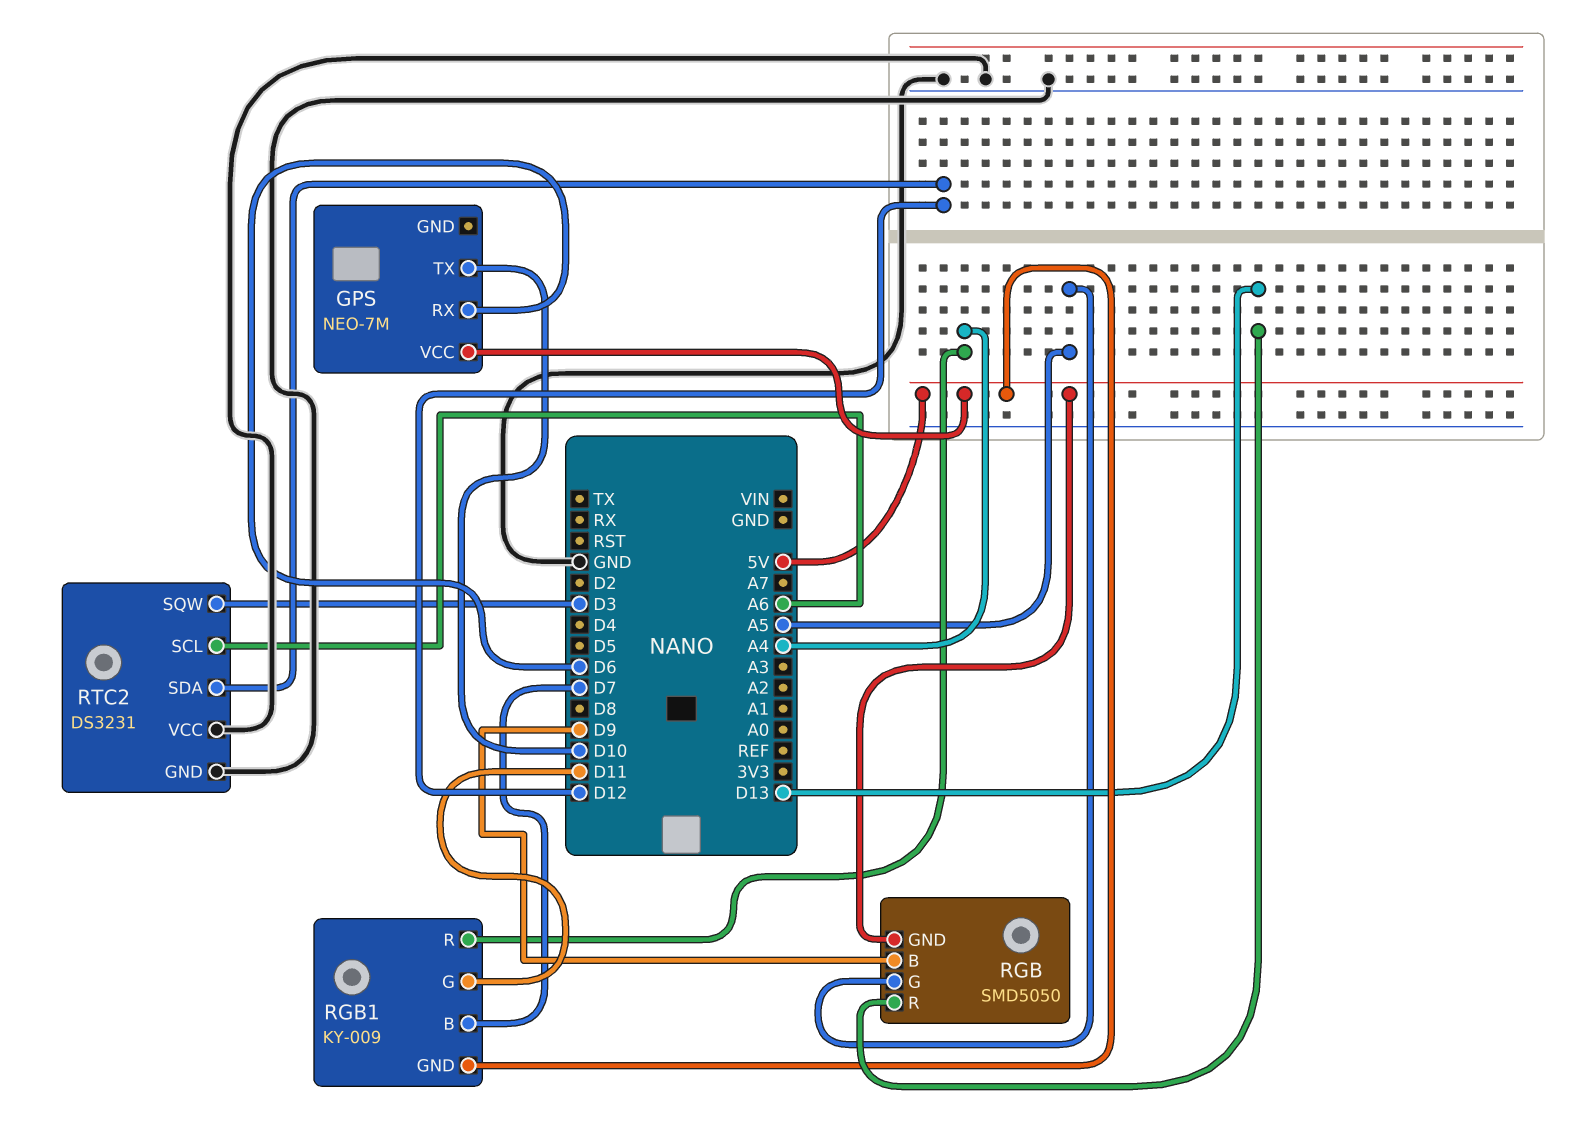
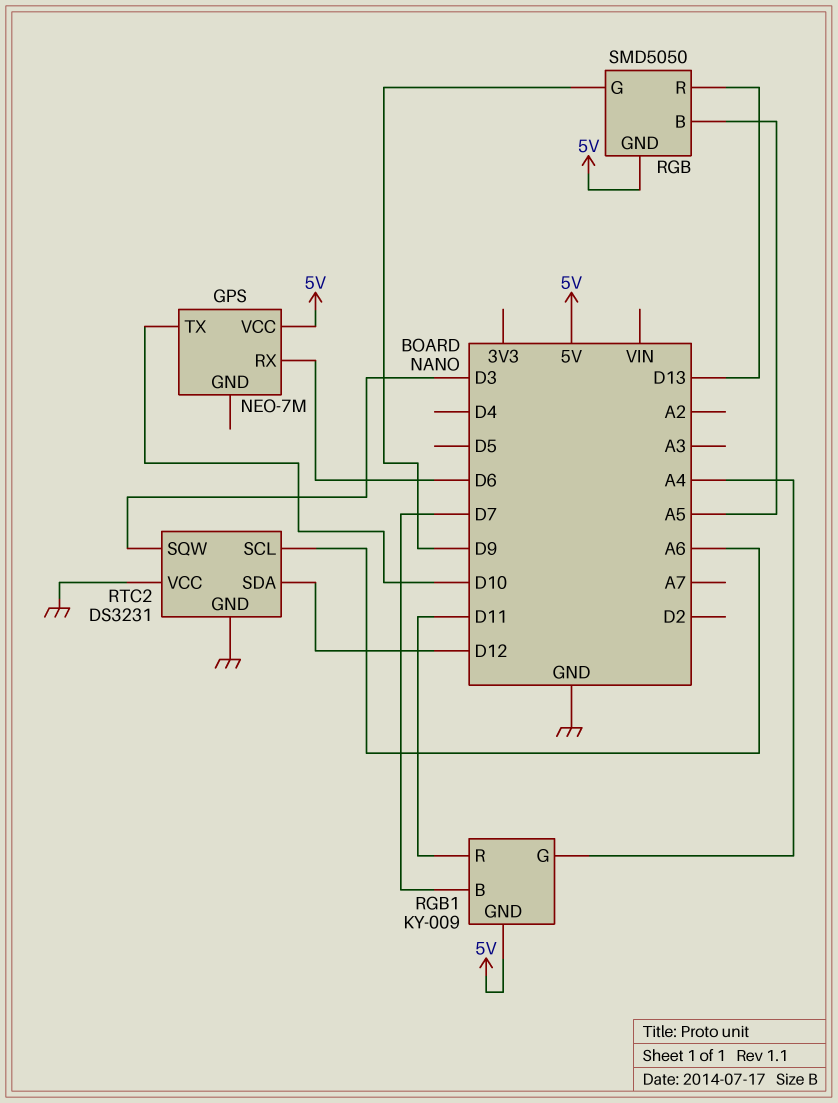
RGB pin B: D9 -> A5
RGB pin G: A5 -> D9
RGB1 pin G: D11 -> A4
RGB1 pin R: A4 -> D11

